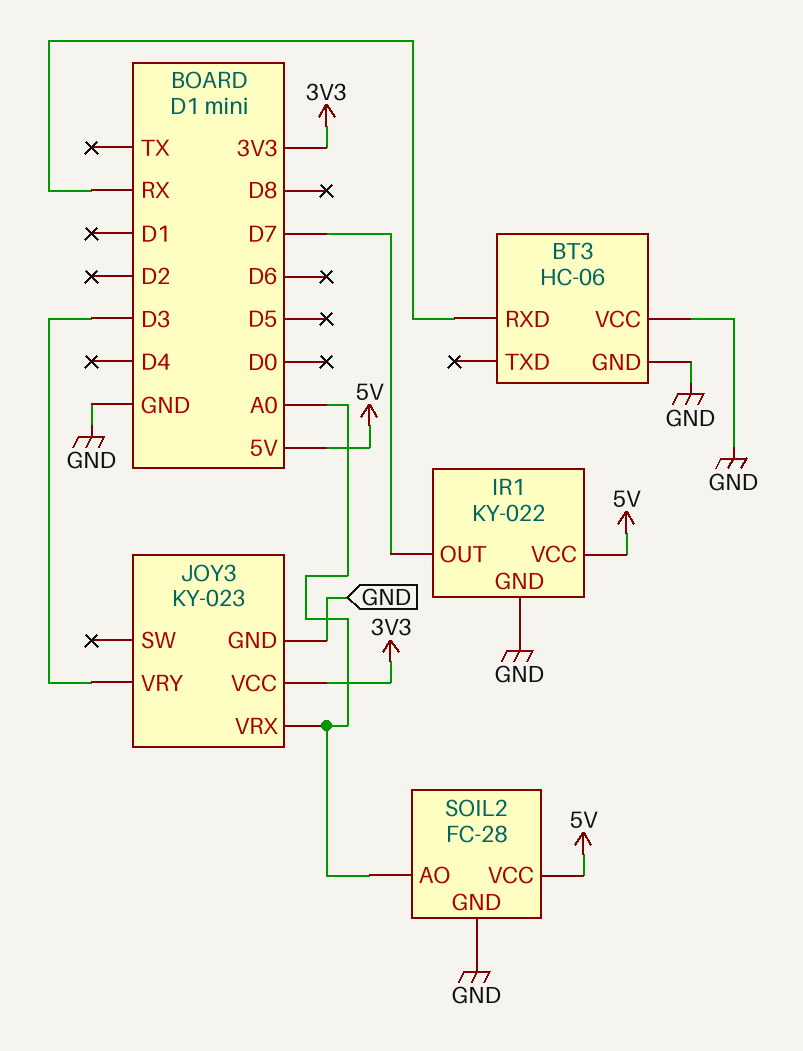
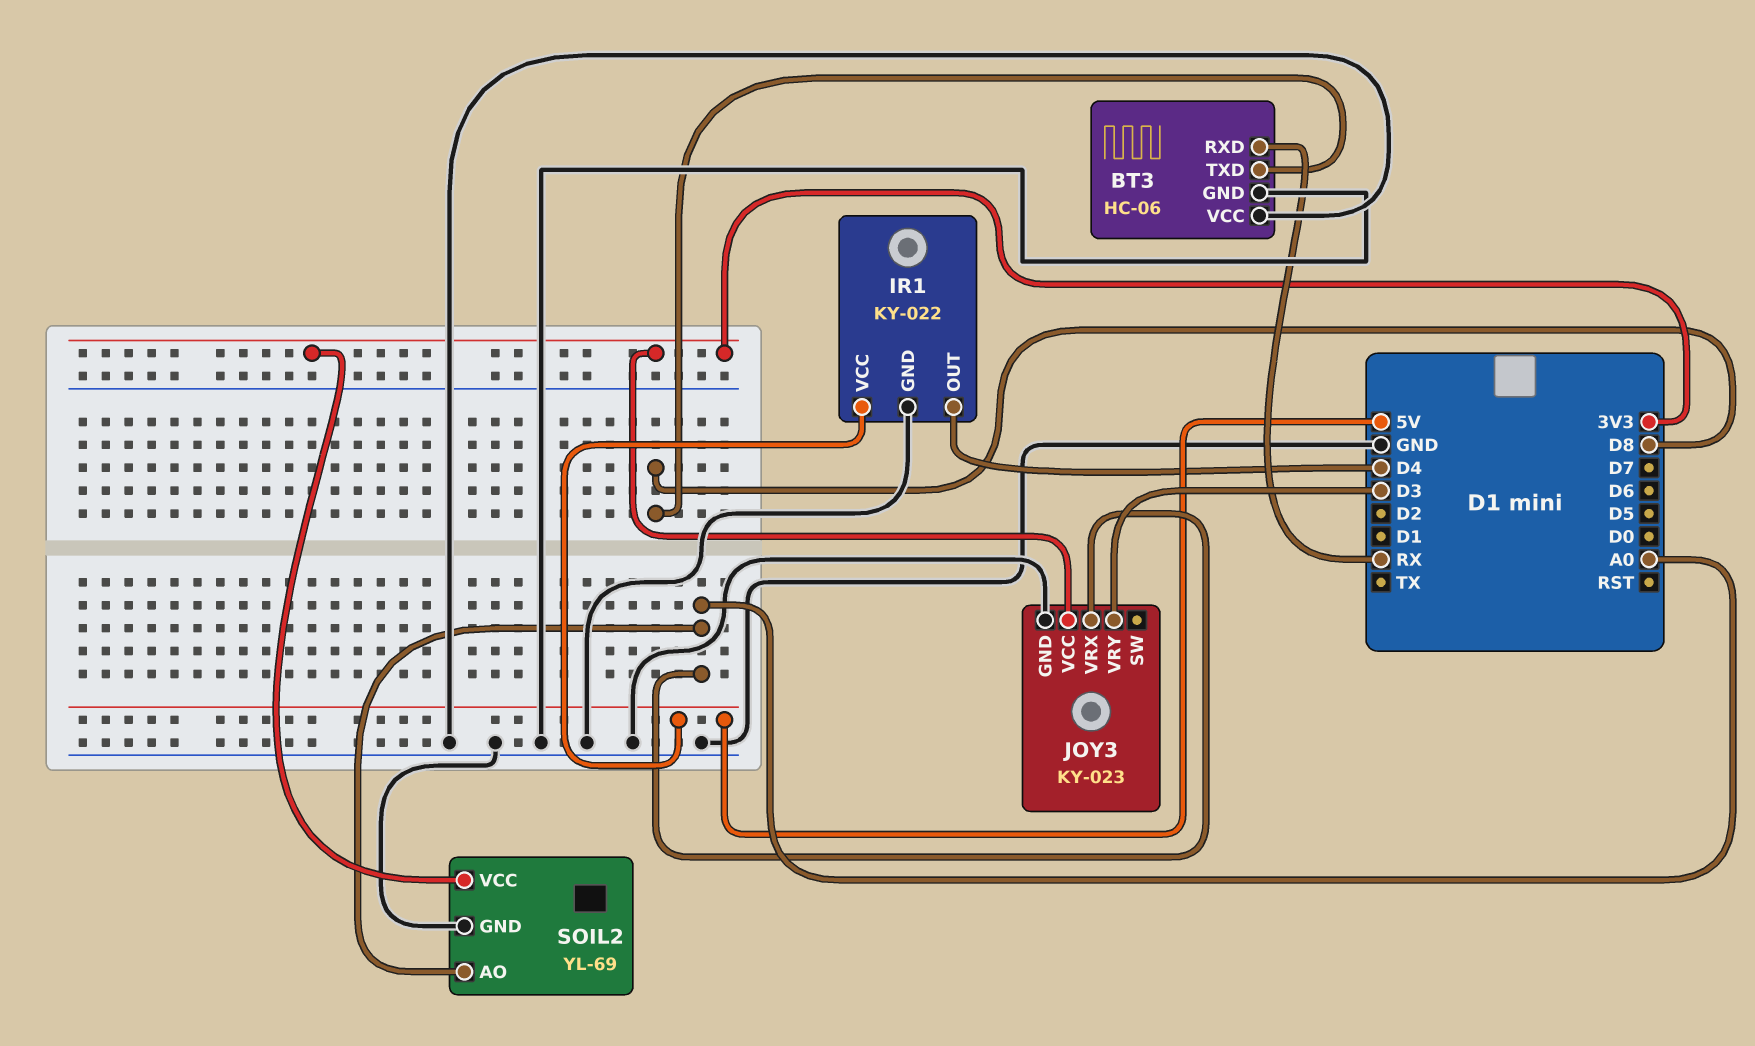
BT3 pin TXD: none -> D8
IR1 pin OUT: D7 -> D4
SOIL2: FC-28 -> YL-69
SOIL2 pin VCC: 5V -> 3V3

